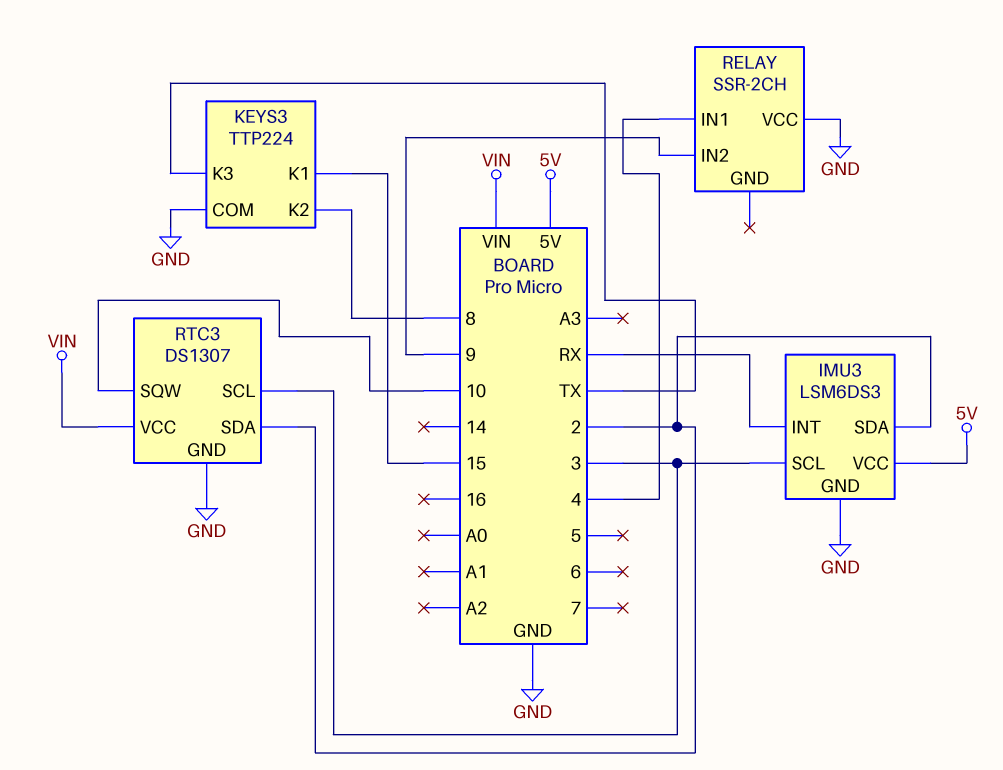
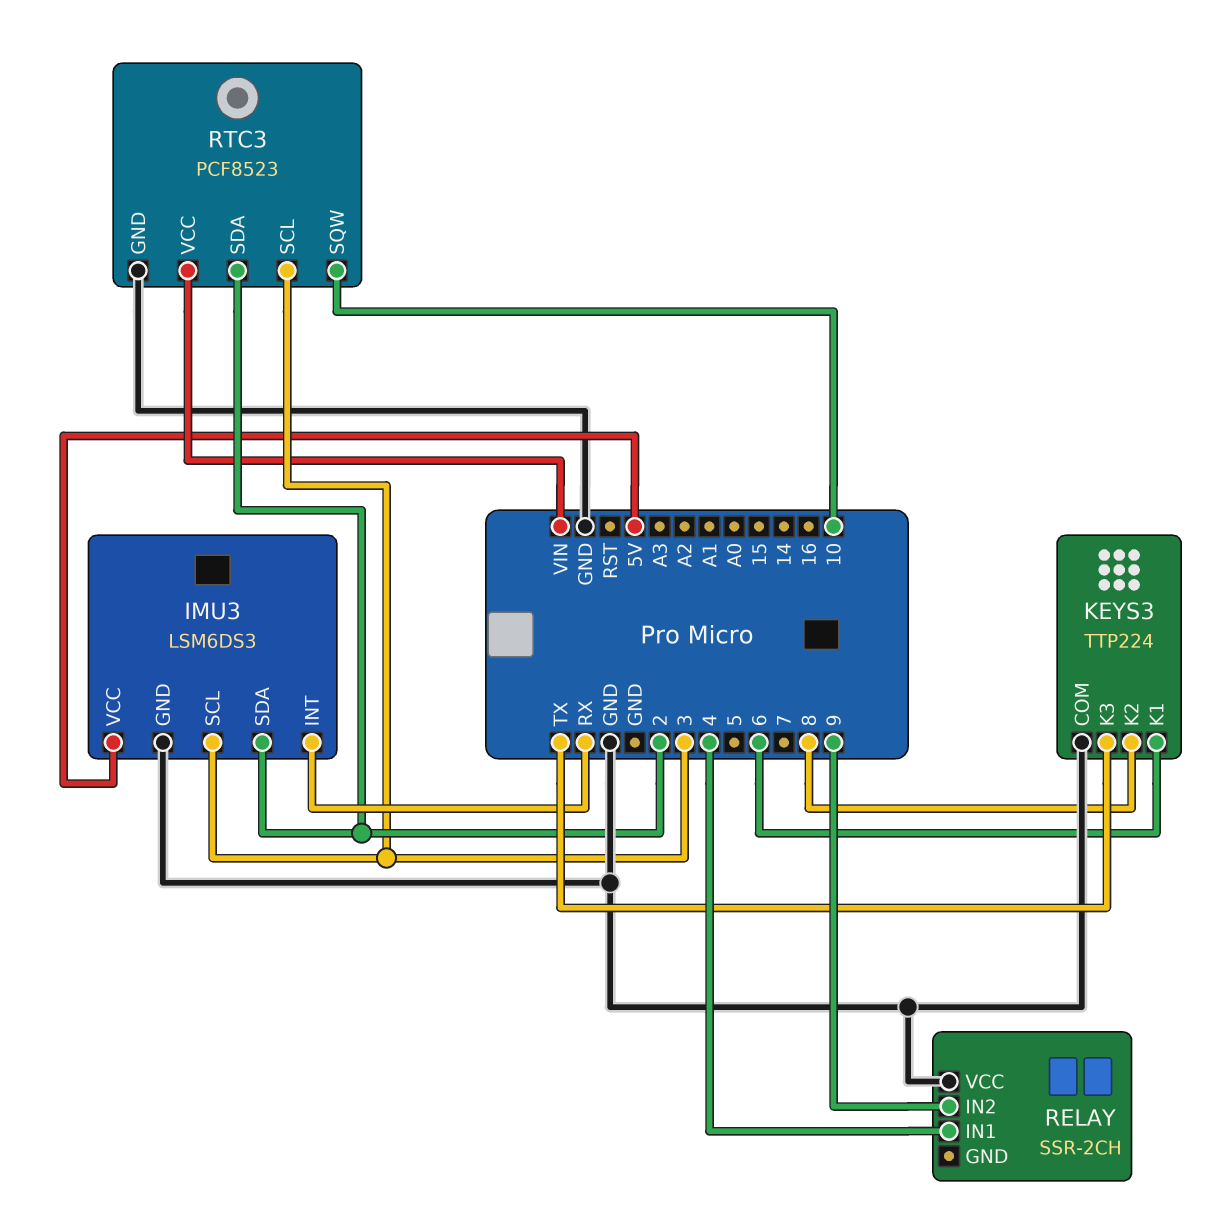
KEYS3 pin K1: 15 -> 6
RTC3: DS1307 -> PCF8523

